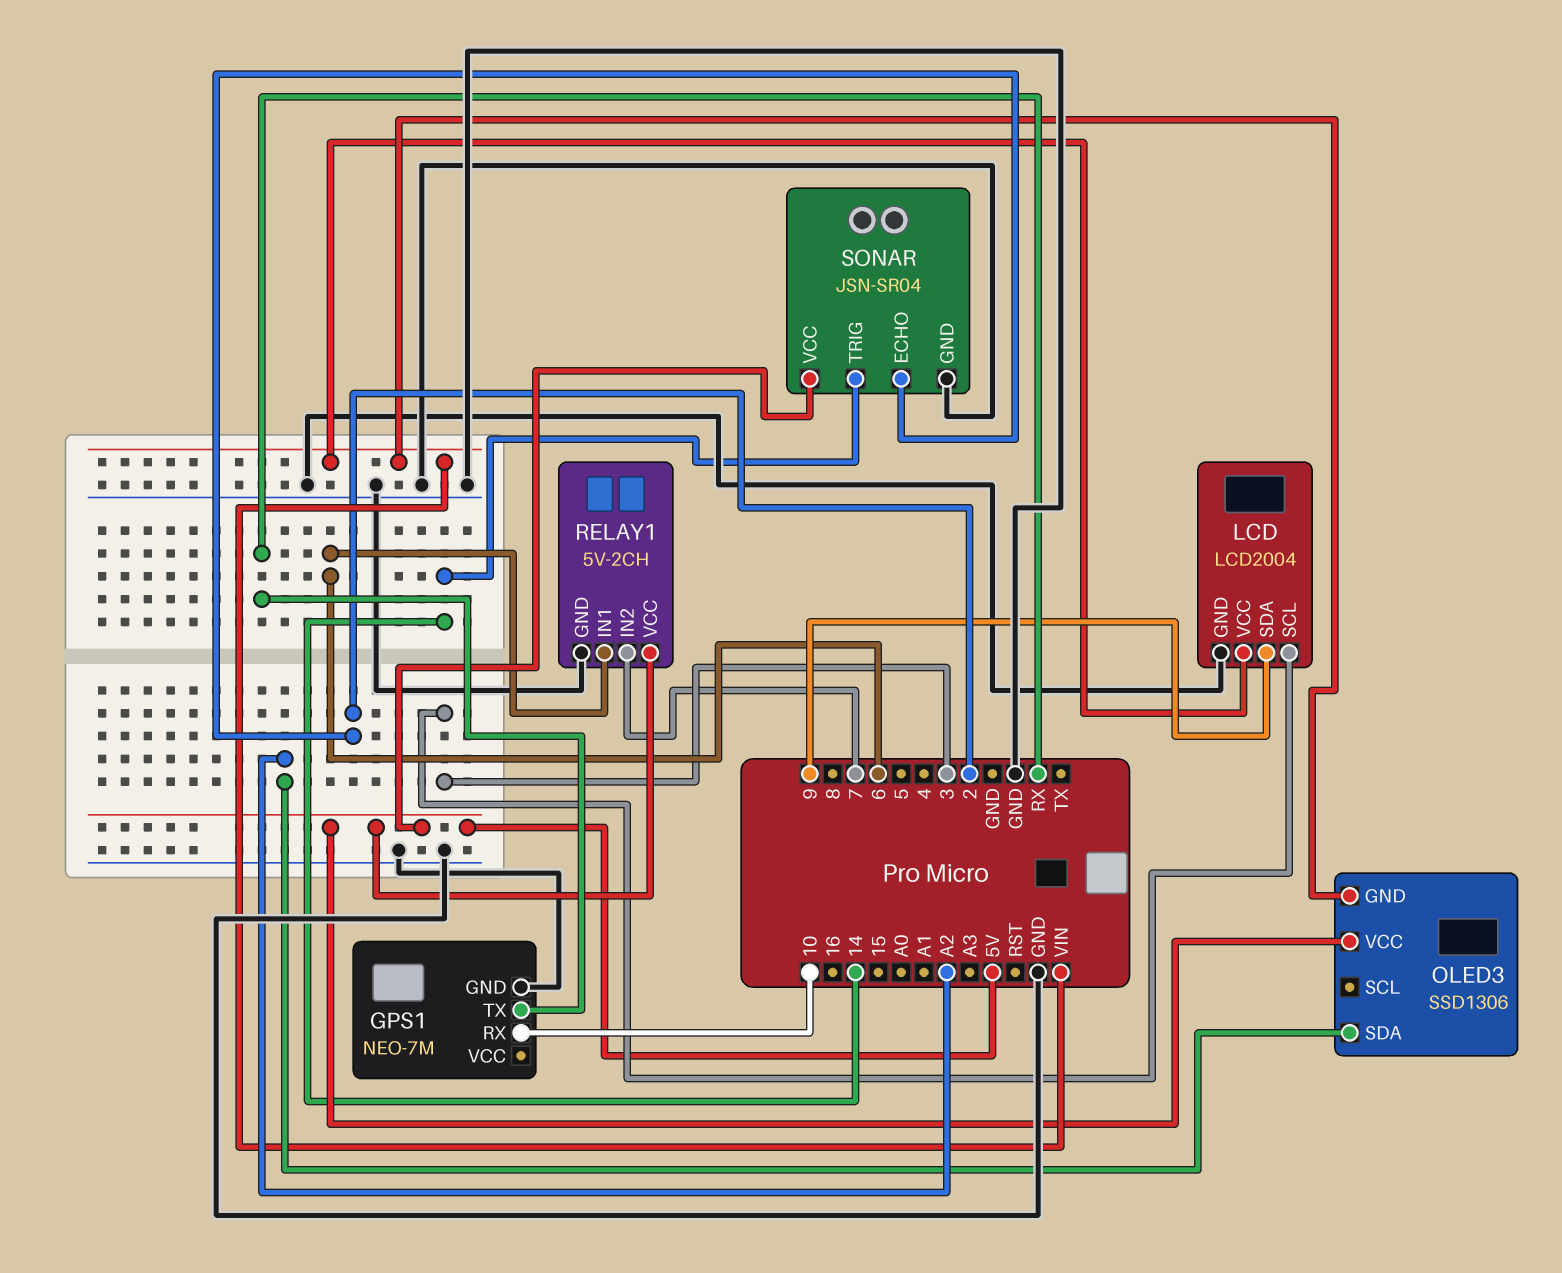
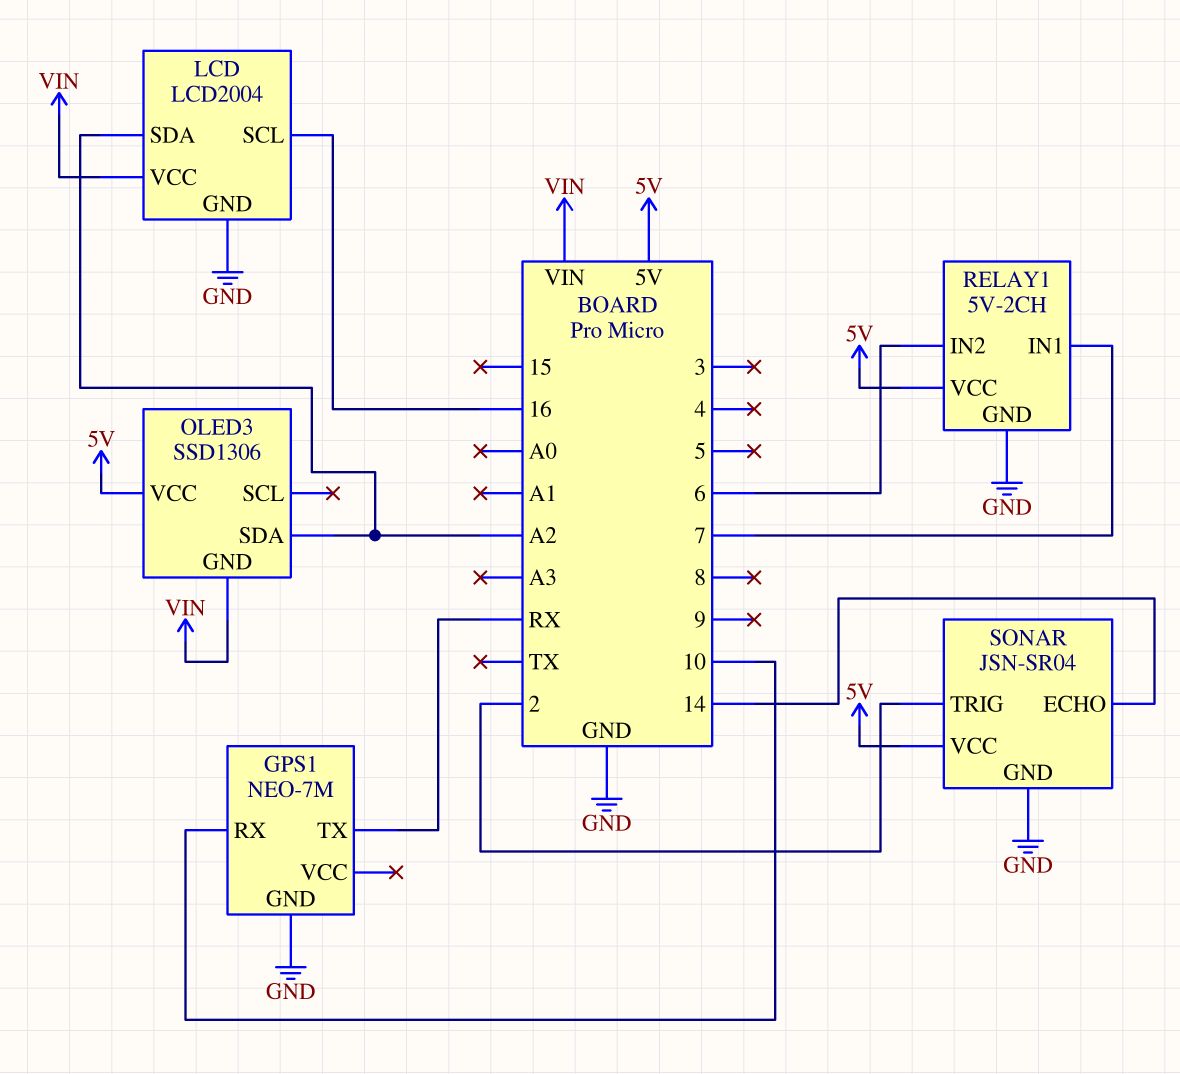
LCD pin SCL: 3 -> 16
LCD pin SDA: 9 -> A2
RELAY1 pin IN1: 6 -> 7
RELAY1 pin IN2: 7 -> 6
SONAR pin ECHO: 2 -> 14
SONAR pin TRIG: 14 -> 2

